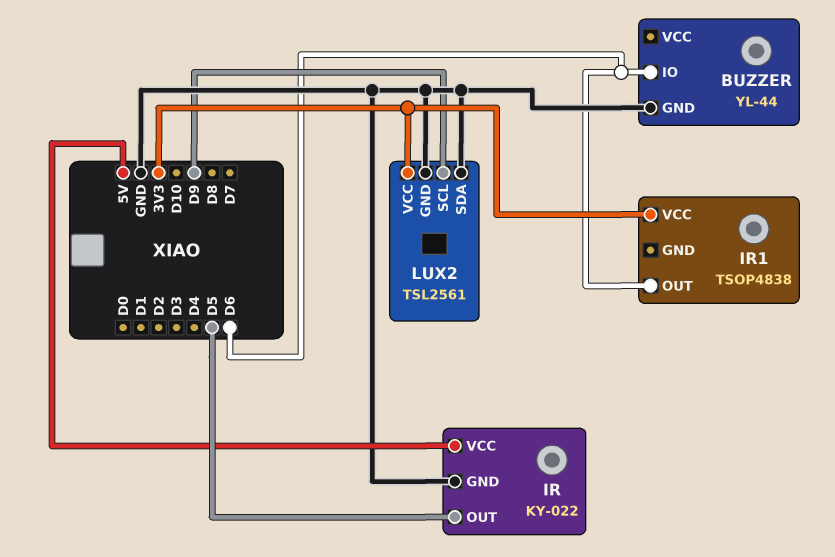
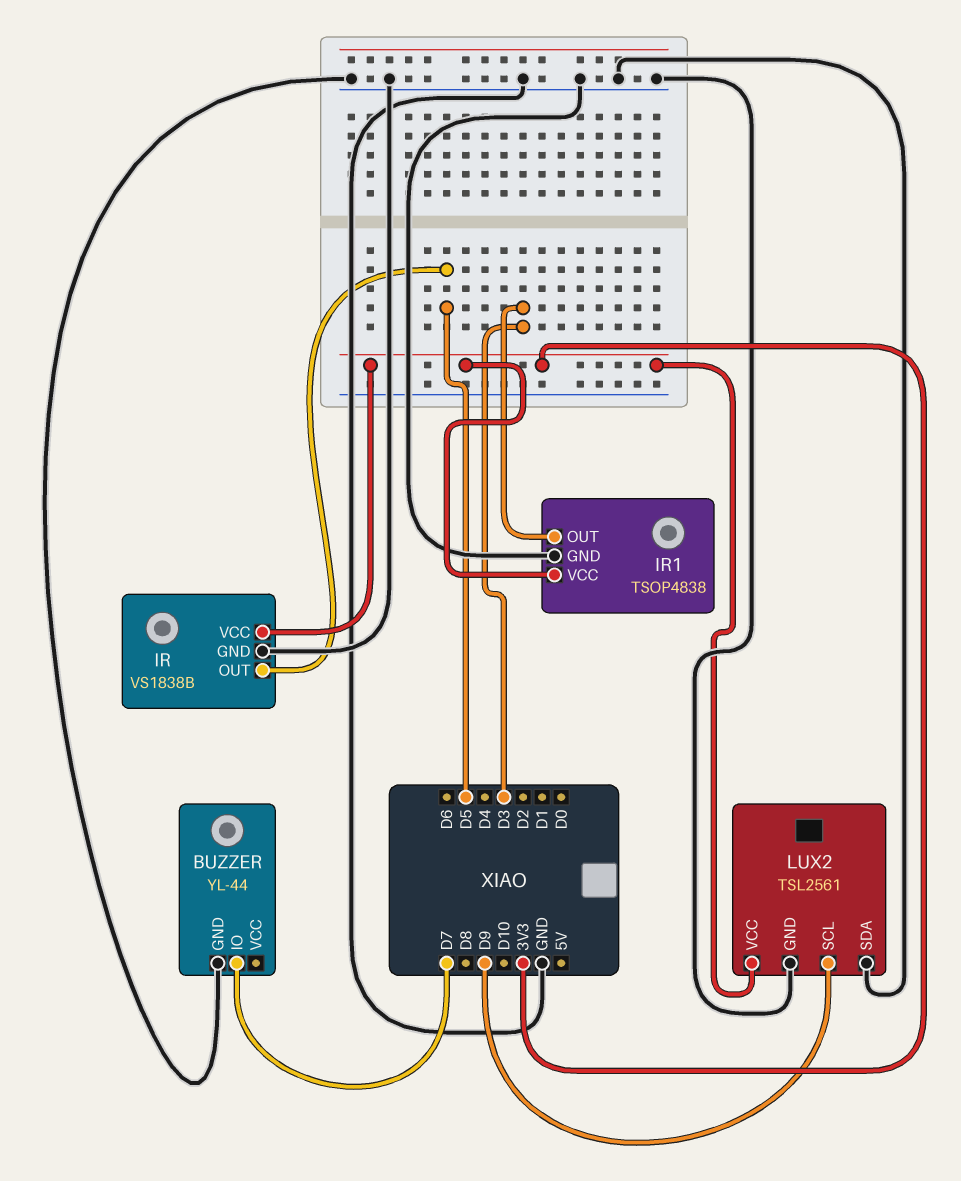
BUZZER pin IO: D6 -> D7
IR: KY-022 -> VS1838B
IR pin VCC: 5V -> 3V3
IR1 pin GND: none -> GND
IR1 pin OUT: D6 -> D3

